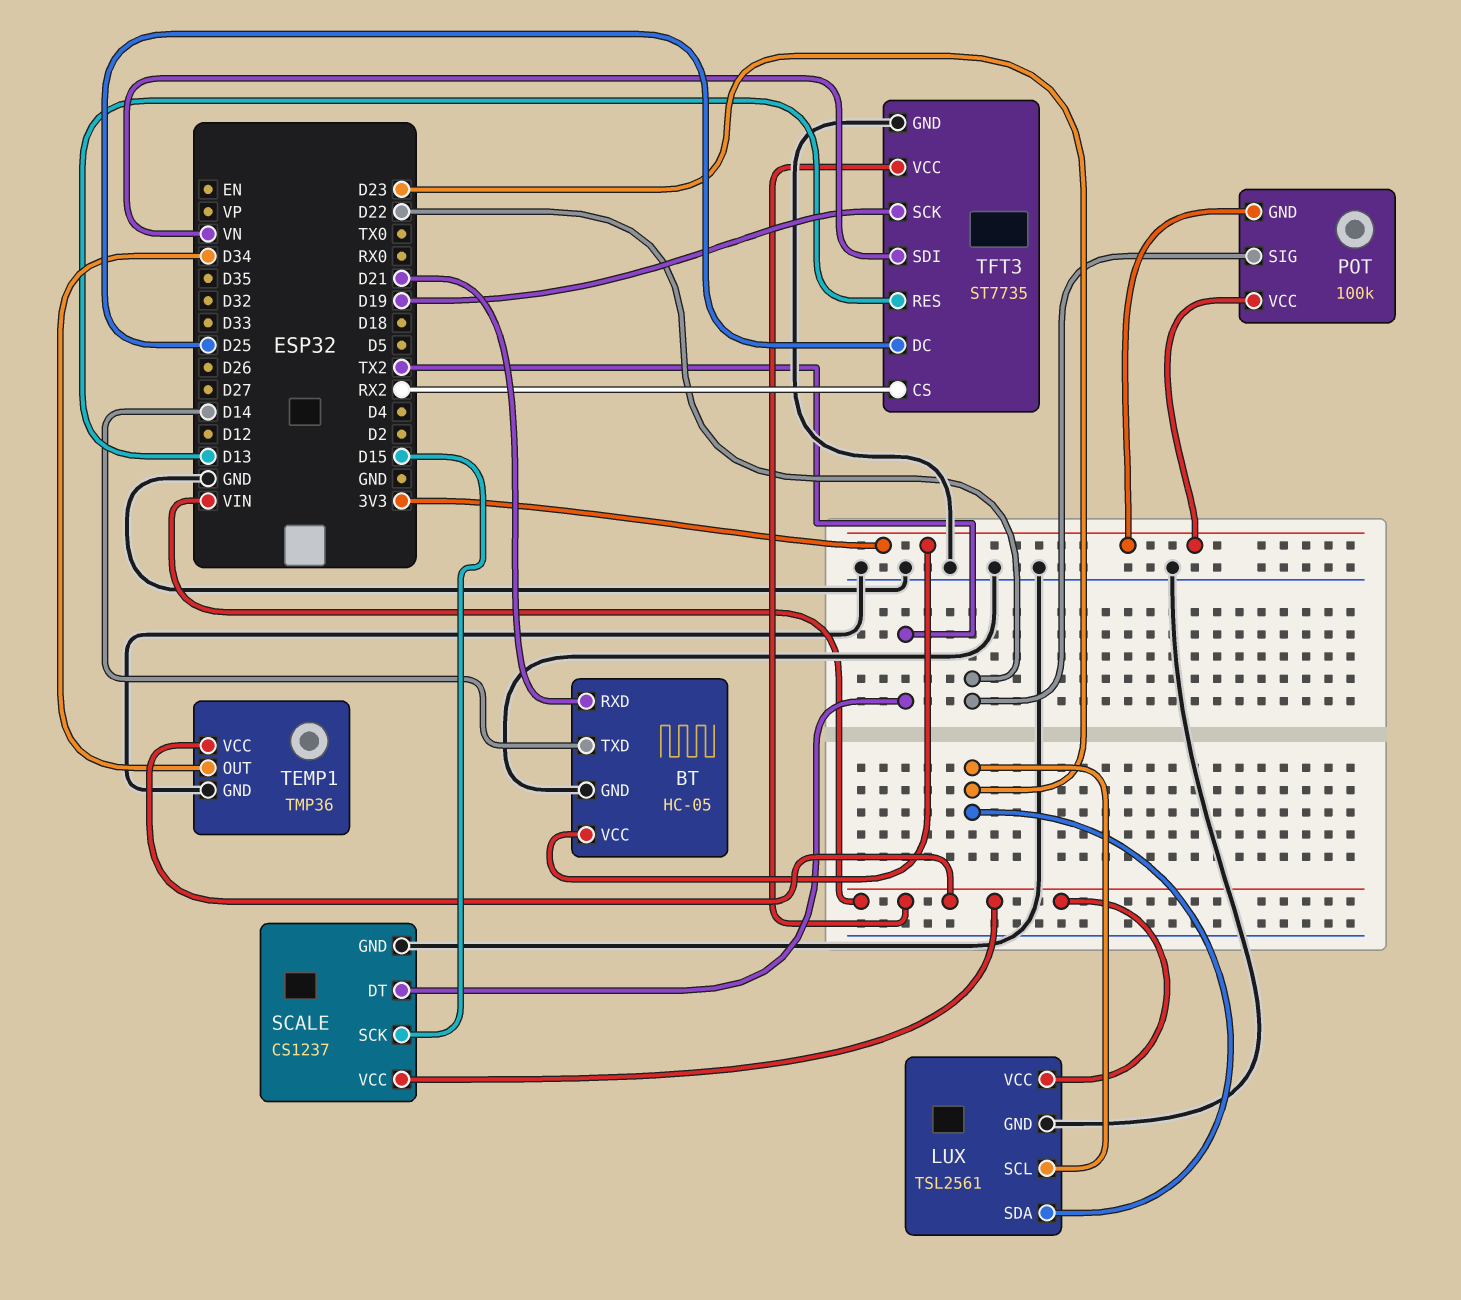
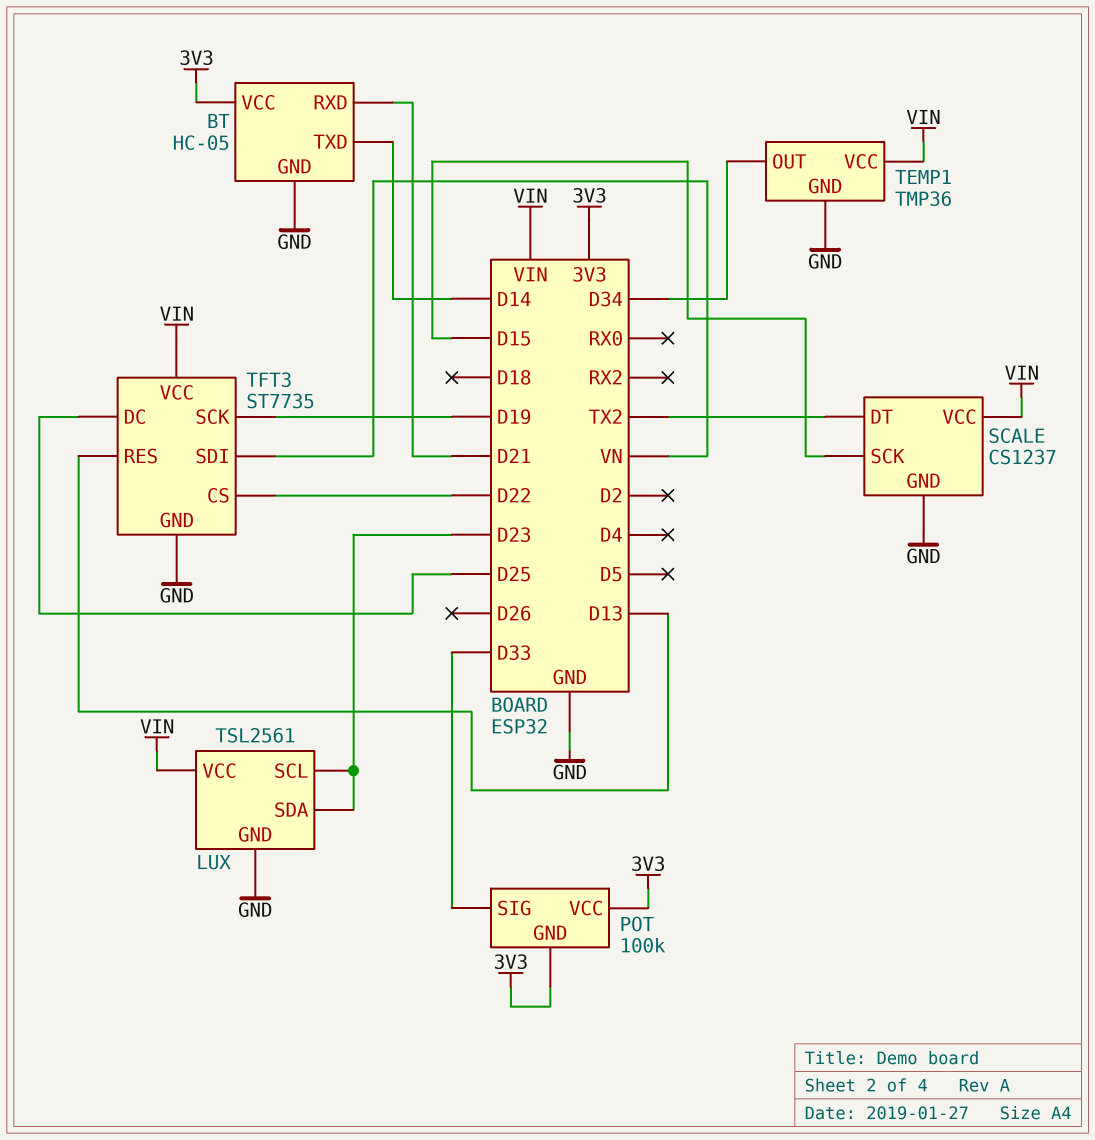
POT pin SIG: D22 -> D33
TFT3 pin CS: RX2 -> D22

